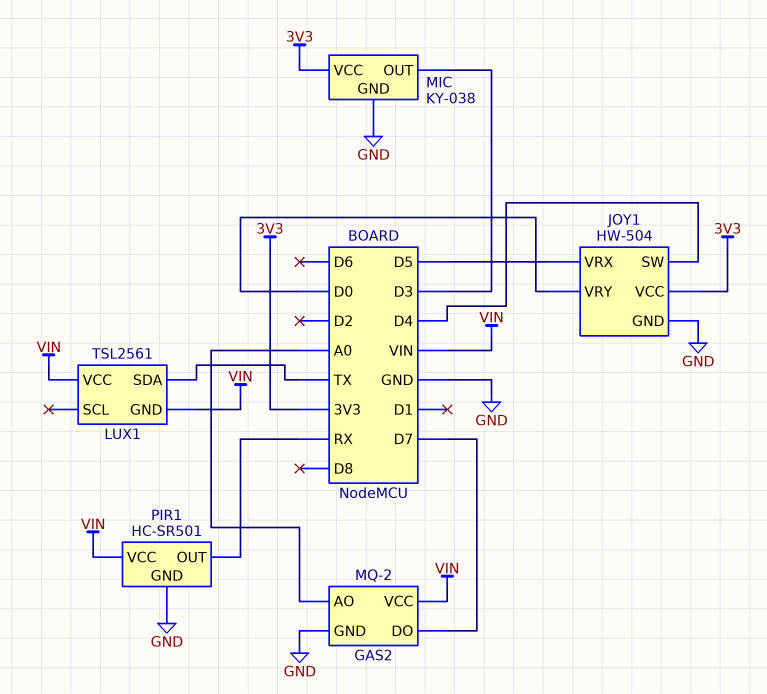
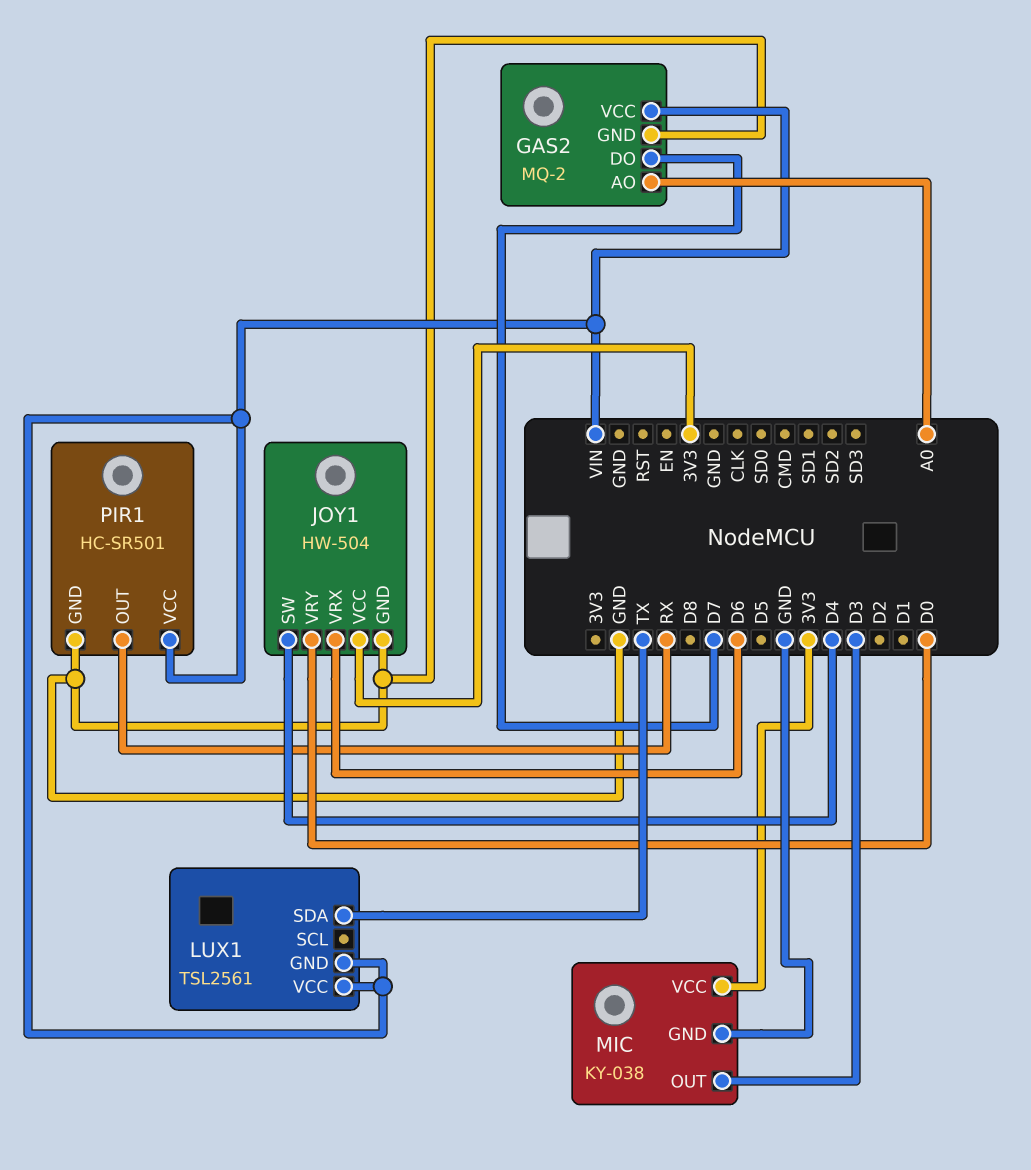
JOY1 pin VRX: D5 -> D6

